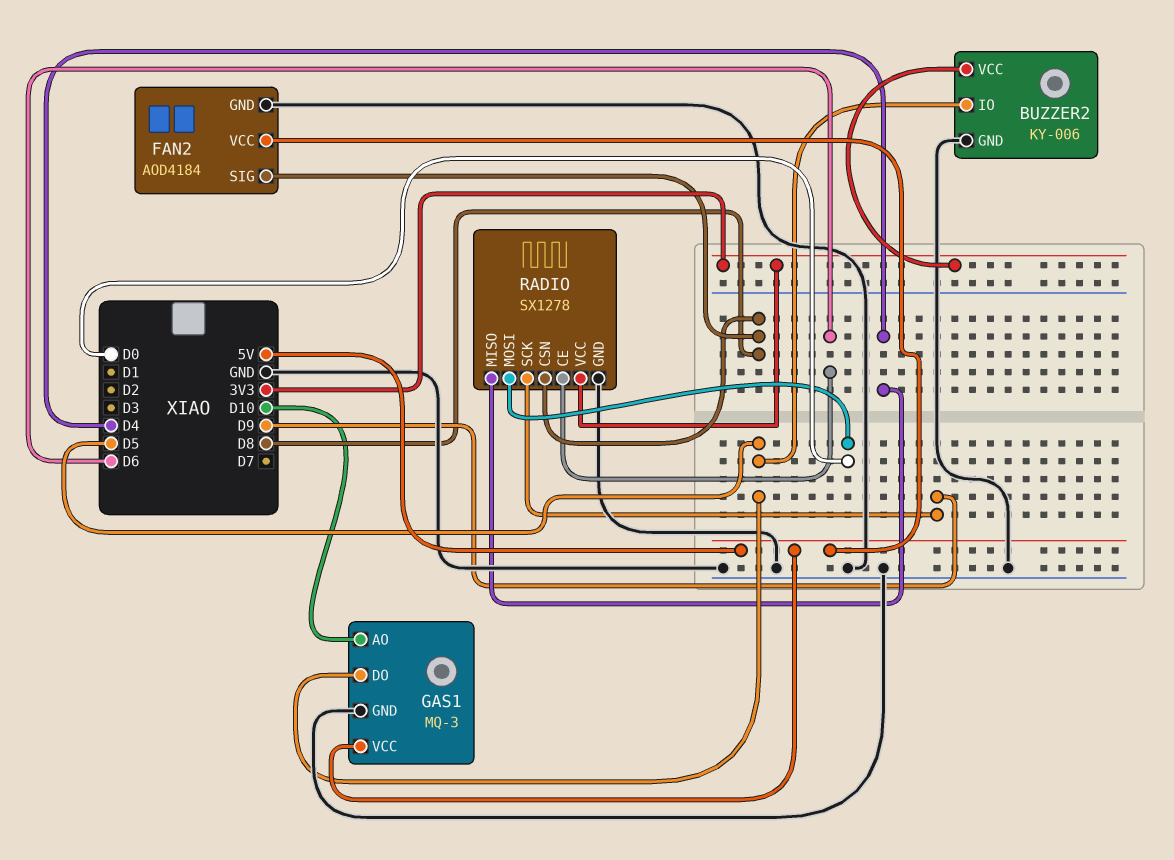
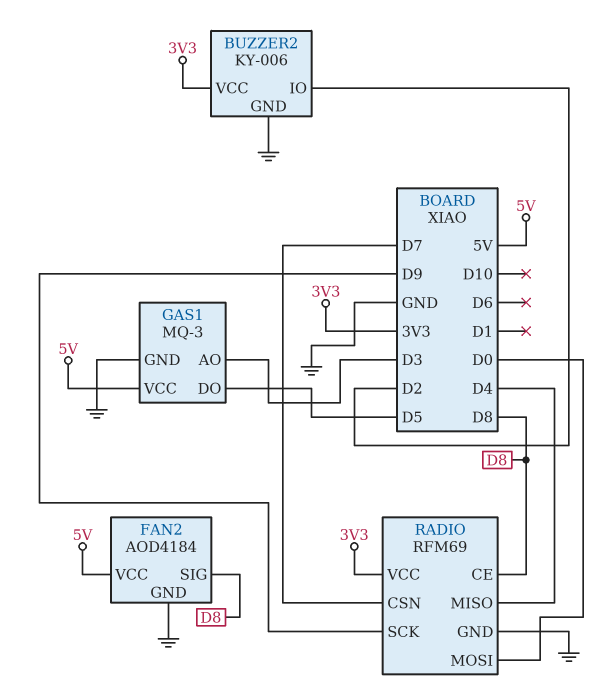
BUZZER2 pin IO: D5 -> D2
GAS1 pin AO: D10 -> D3
RADIO: SX1278 -> RFM69
RADIO pin CE: D6 -> D8
RADIO pin CSN: D8 -> D7

